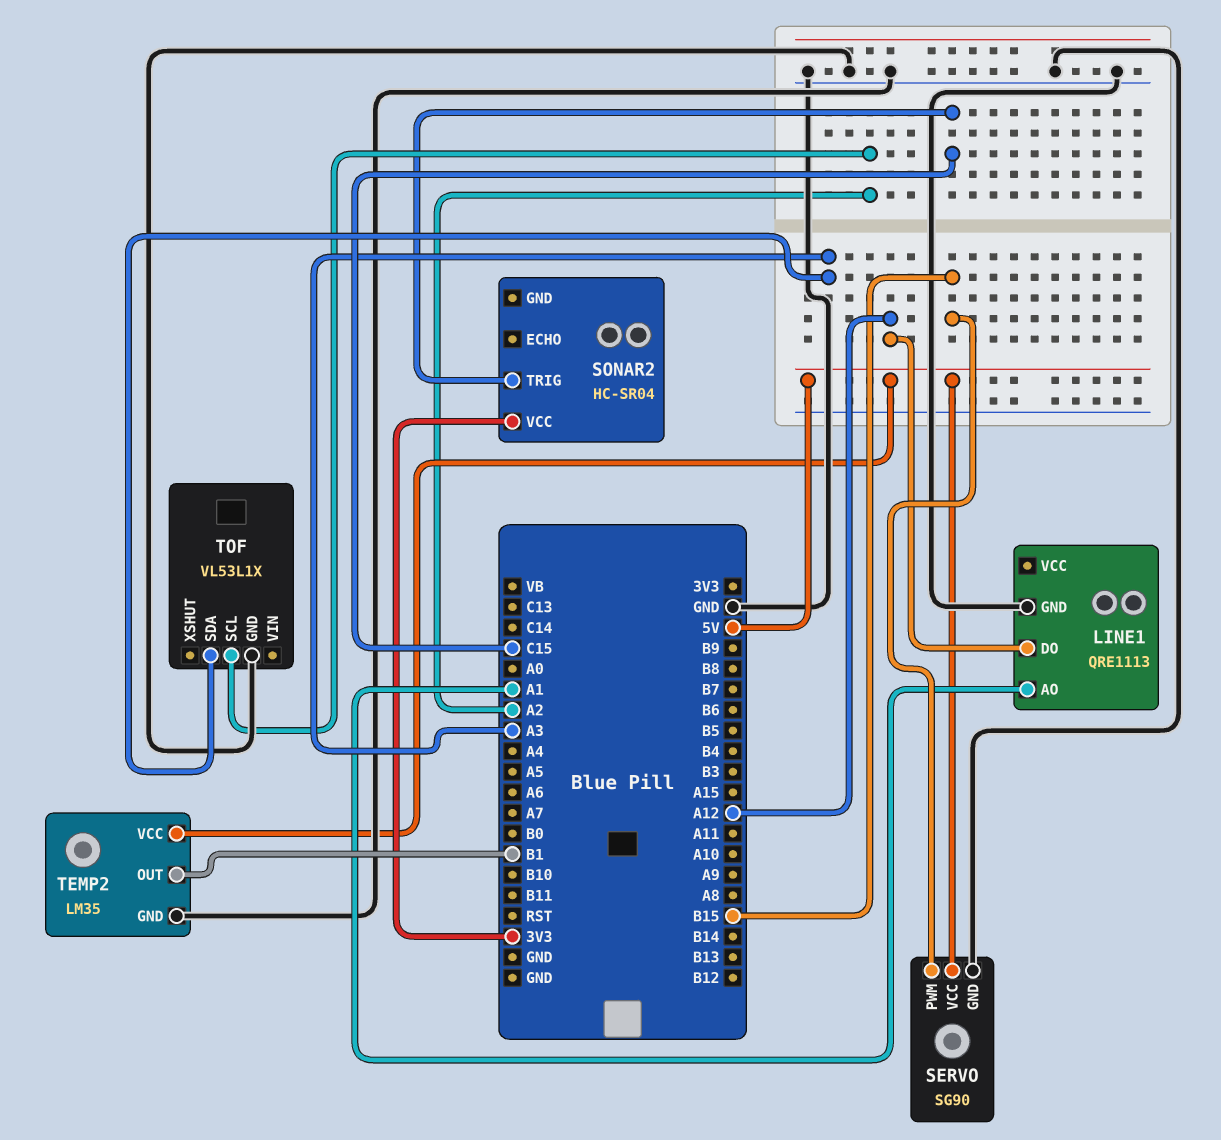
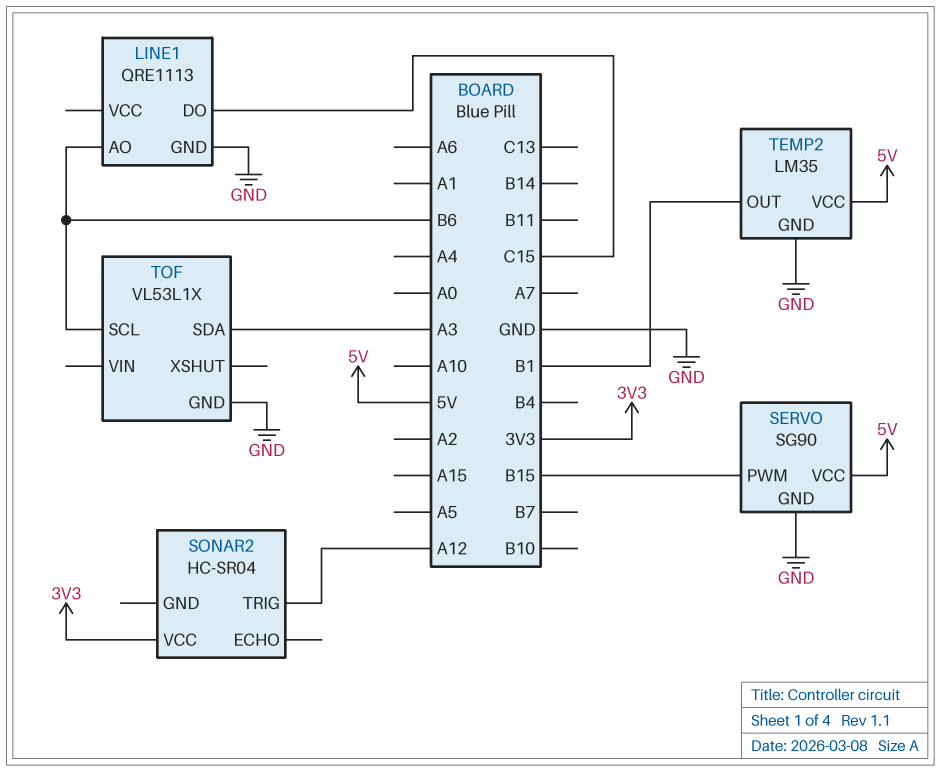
LINE1 pin AO: A1 -> B6
LINE1 pin DO: A12 -> C15
SONAR2 pin TRIG: C15 -> A12
TOF pin SCL: A2 -> B6

